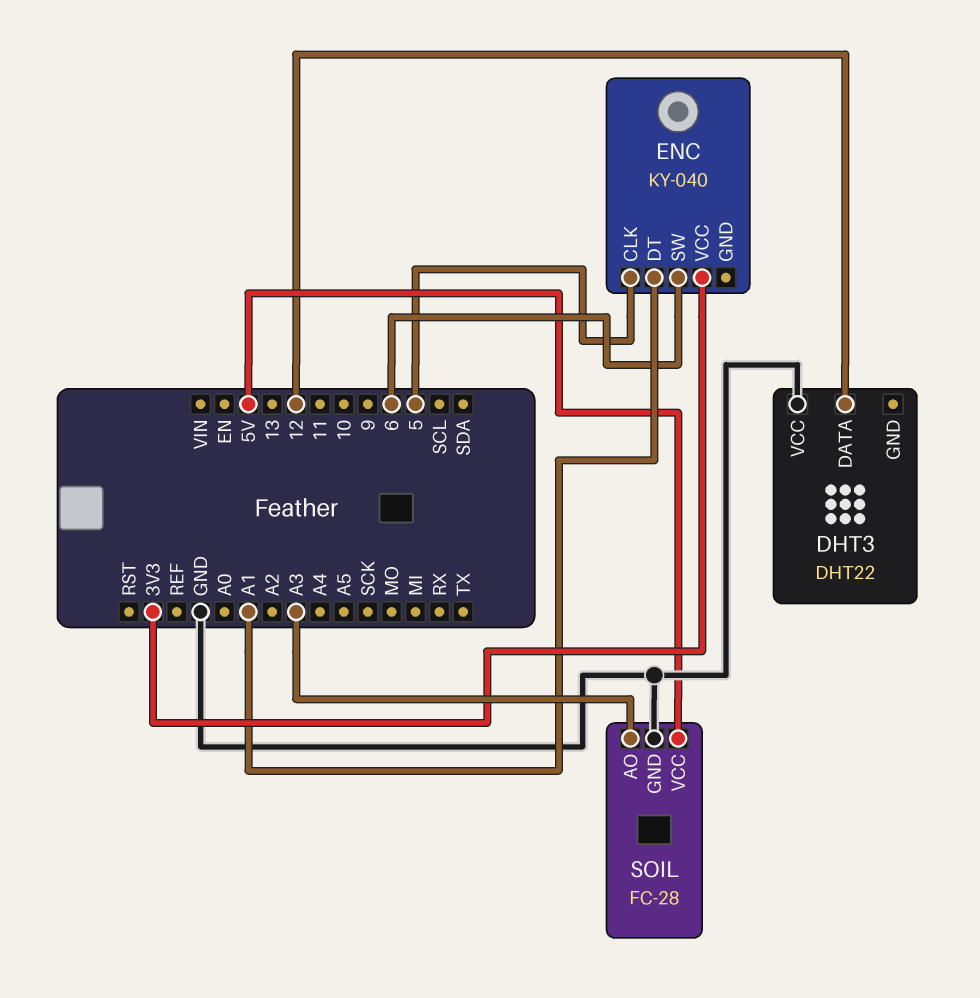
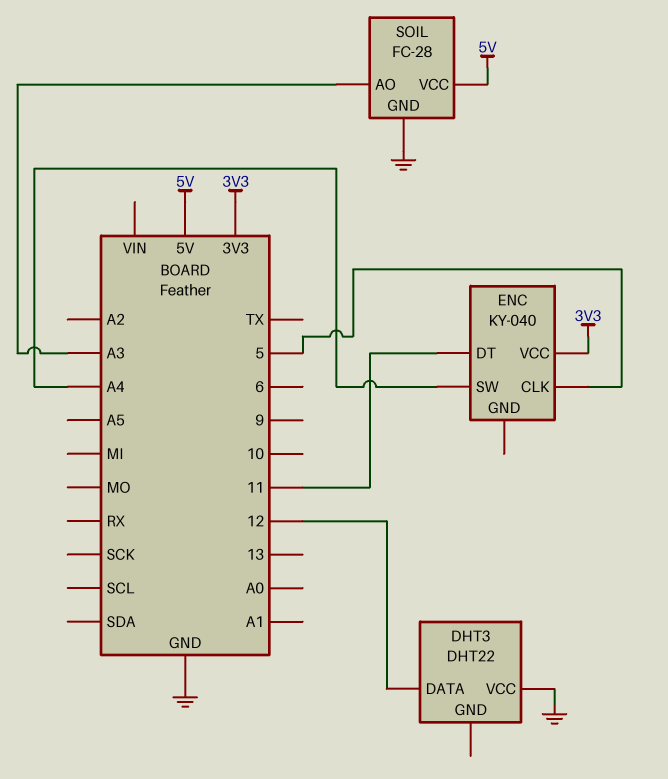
ENC pin DT: A1 -> 11
ENC pin SW: 6 -> A4

